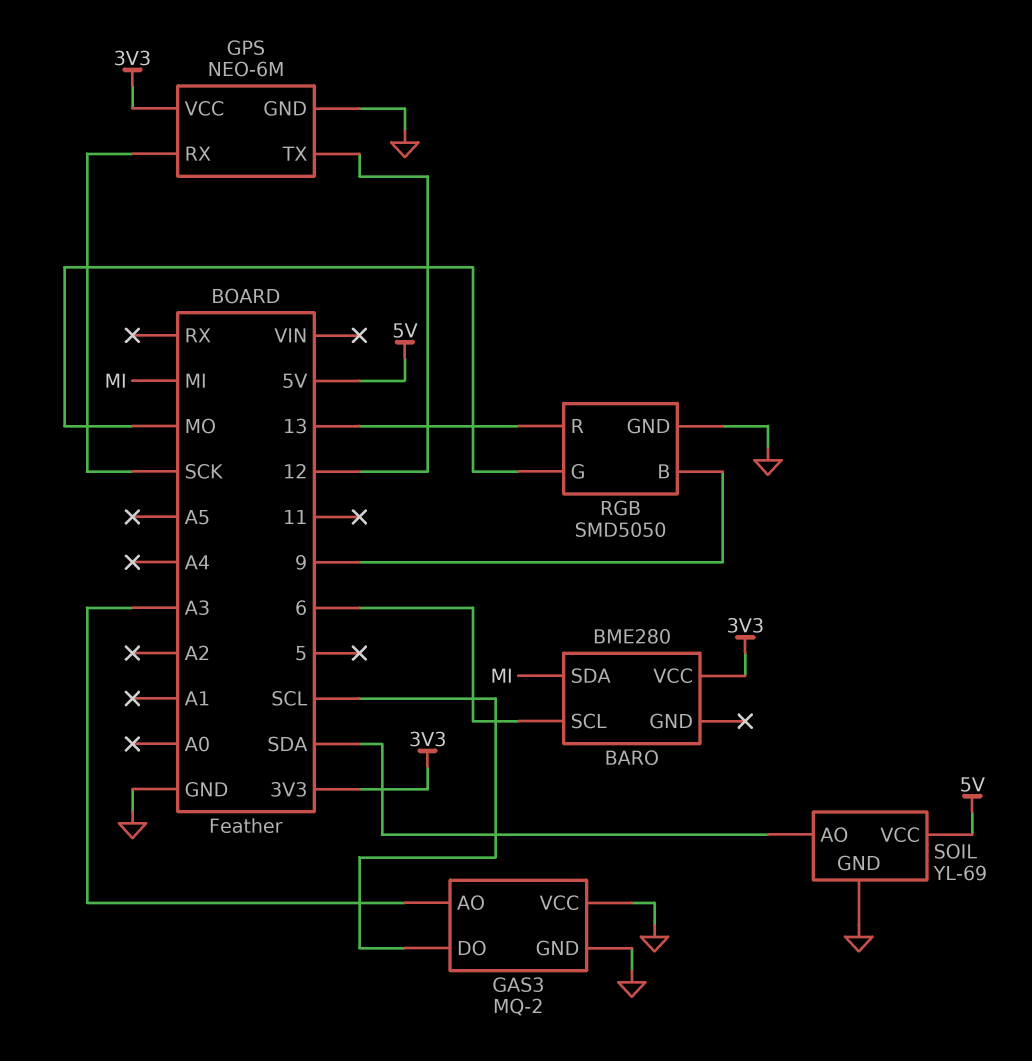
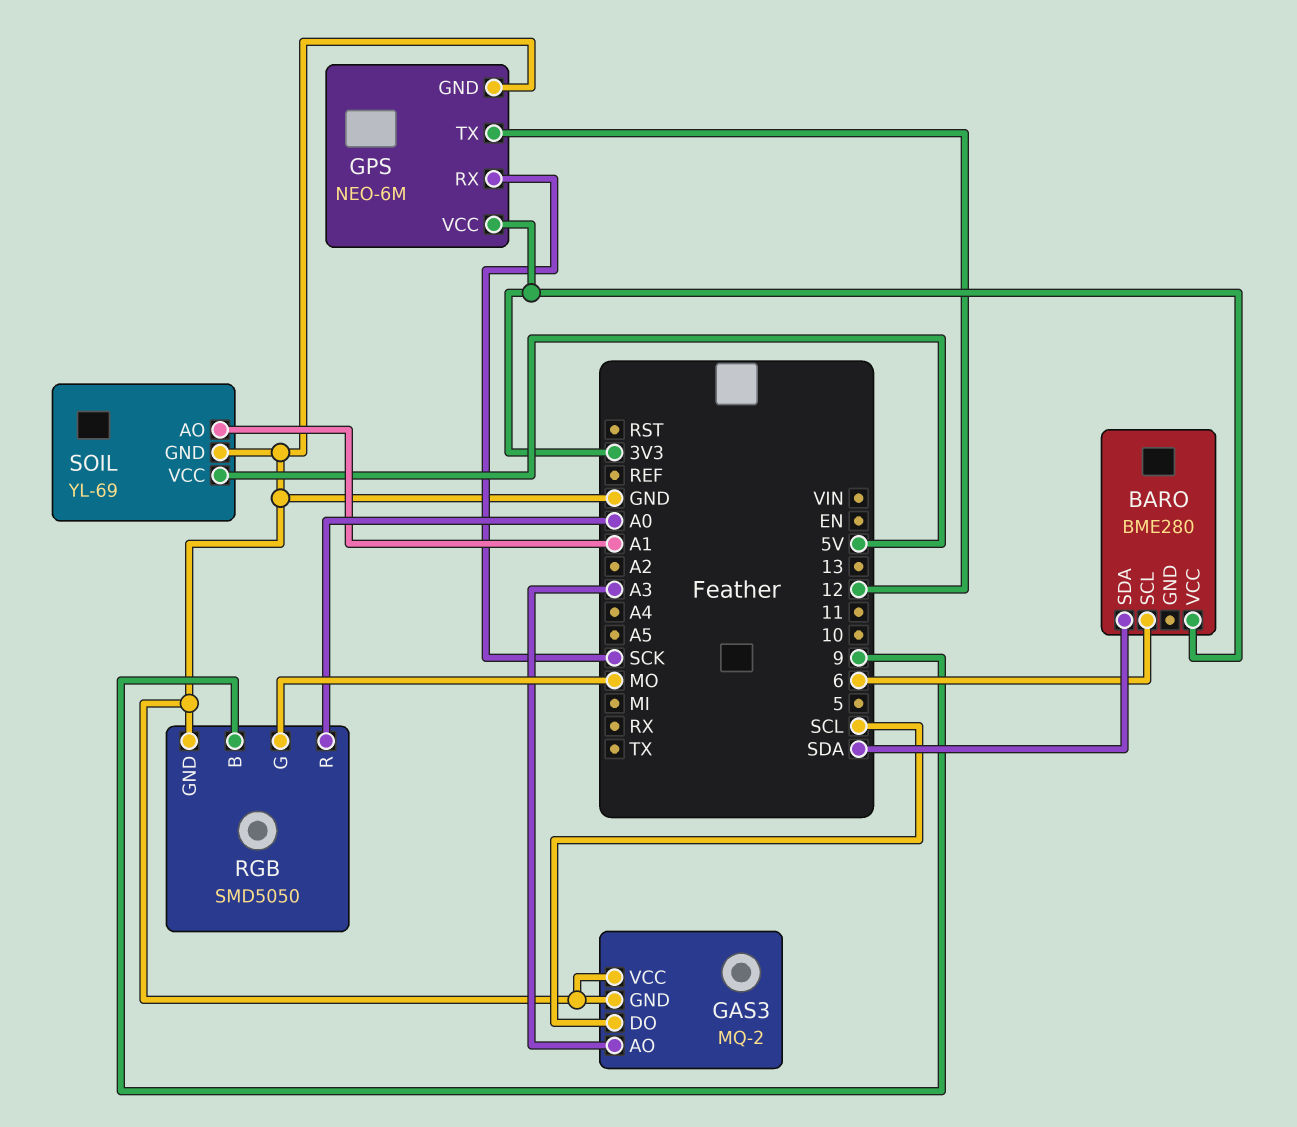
BARO pin SDA: MI -> SDA
RGB pin R: 13 -> A0
SOIL pin AO: SDA -> A1

